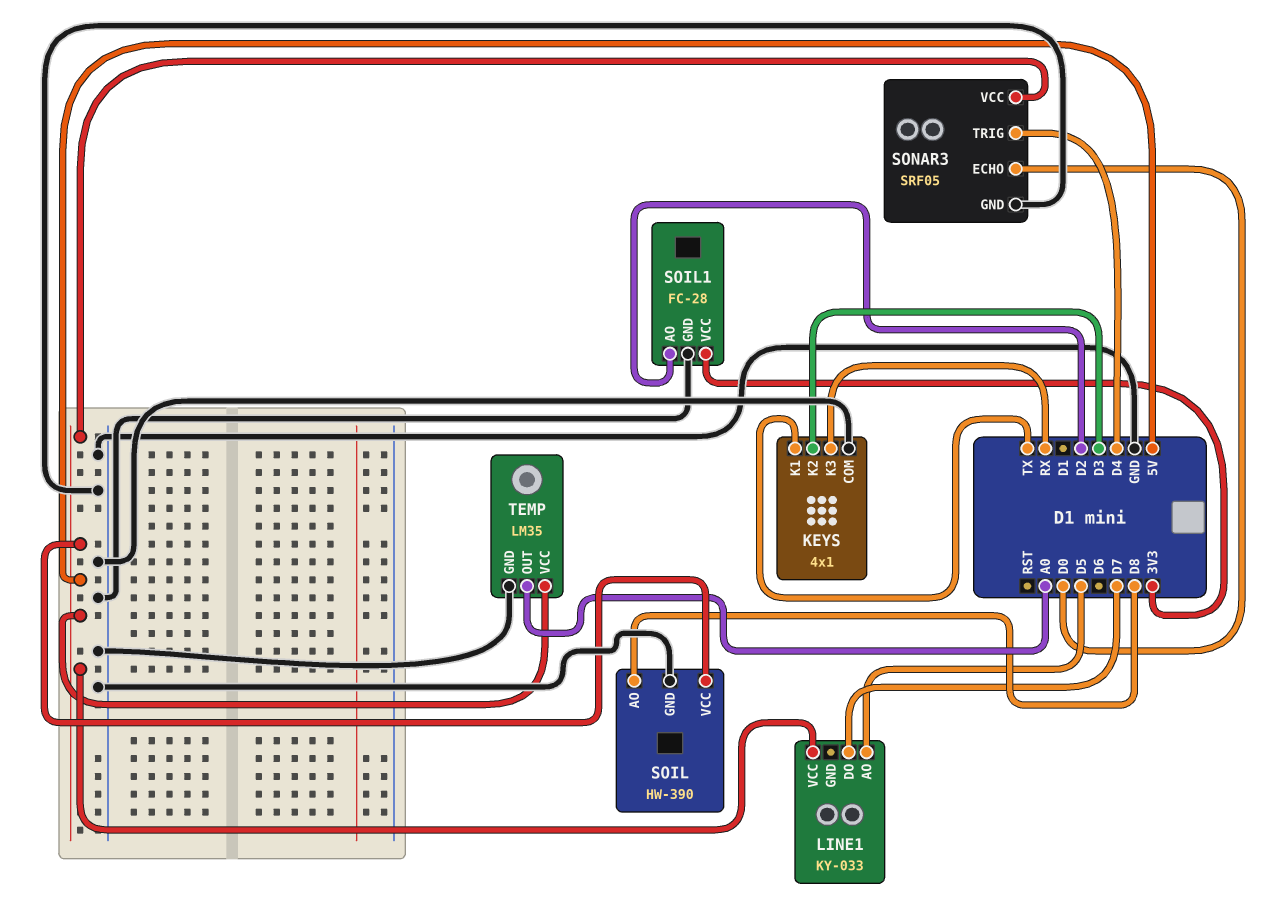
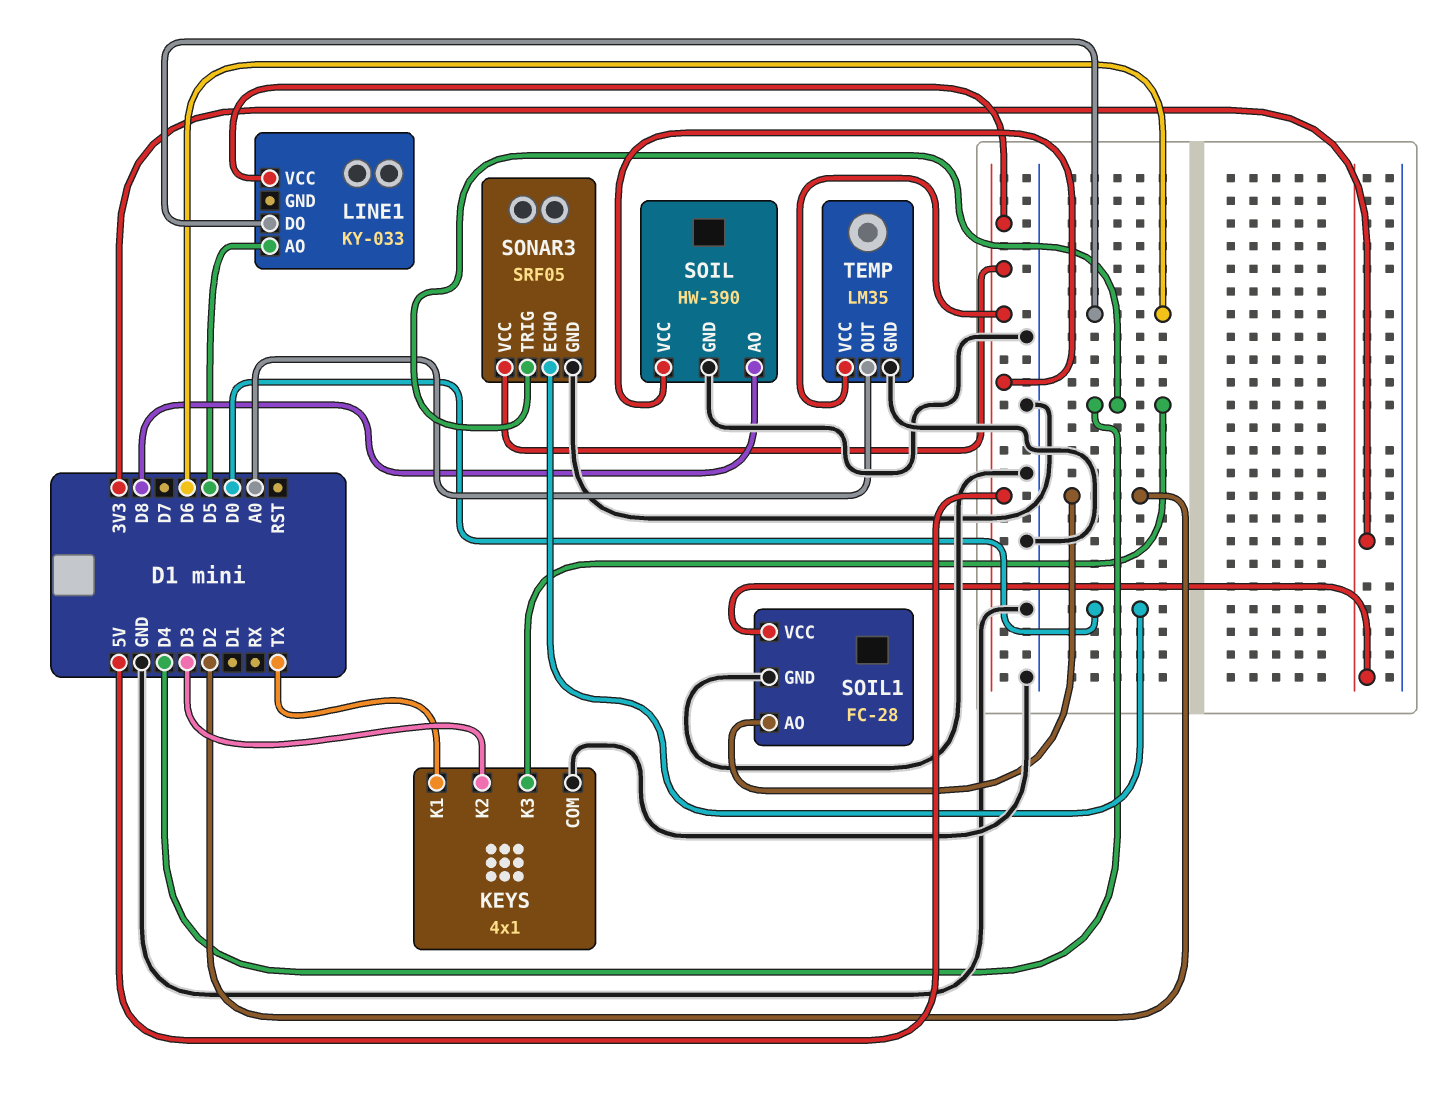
KEYS pin K3: RX -> D4
LINE1 pin DO: D7 -> D6

